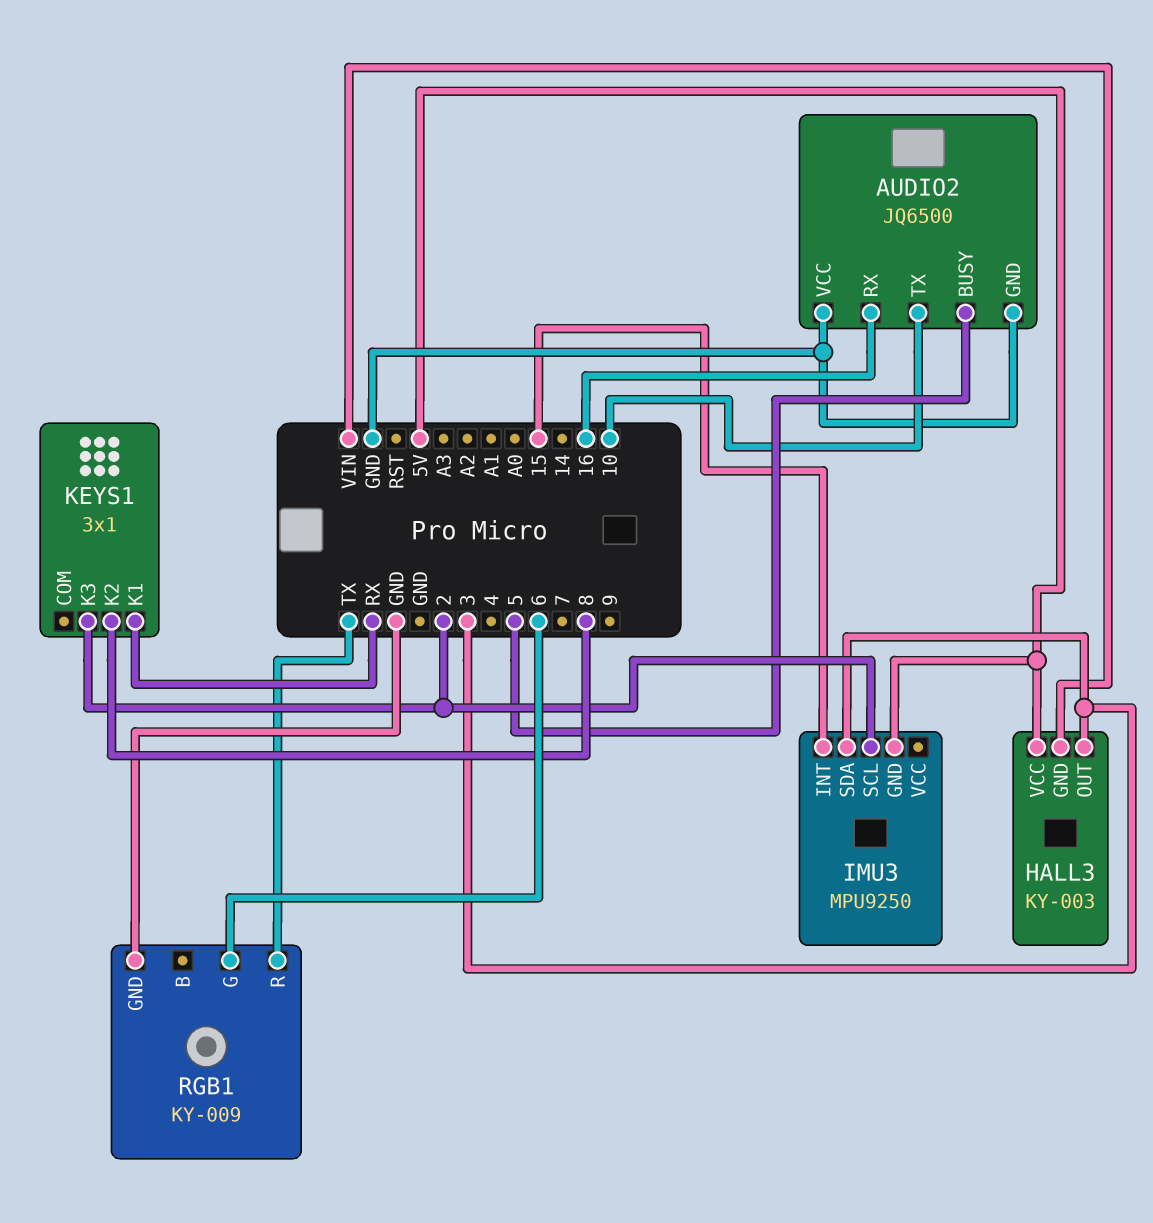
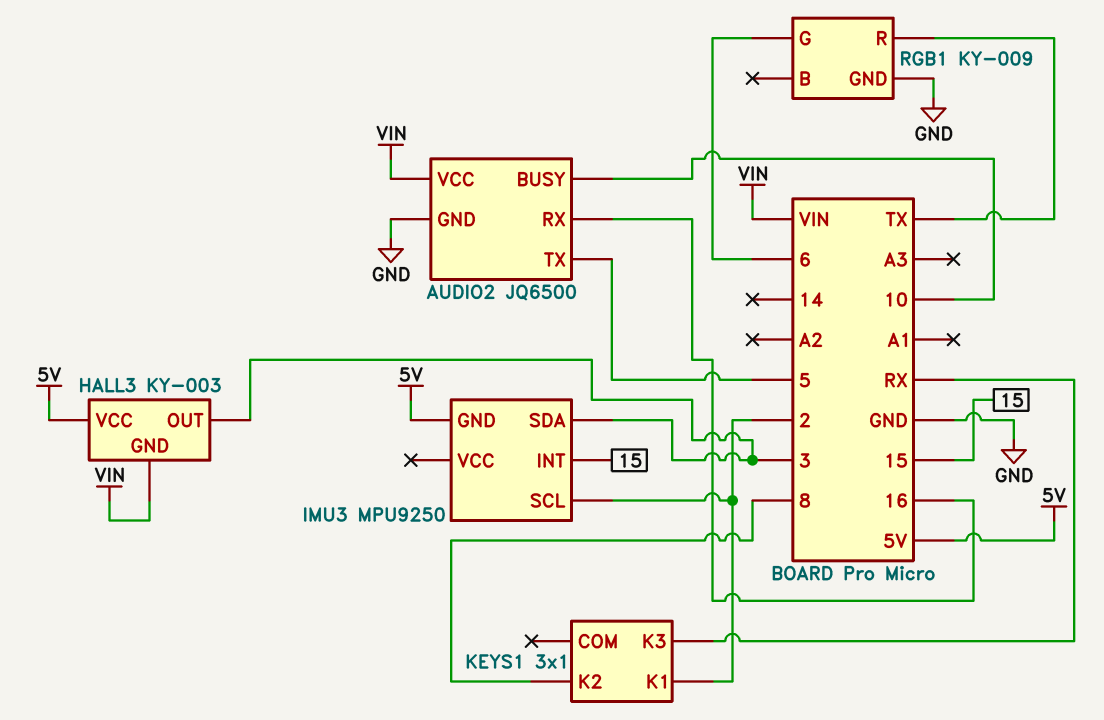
AUDIO2 pin BUSY: 5 -> 10
AUDIO2 pin TX: 10 -> 5
AUDIO2 pin VCC: GND -> VIN
KEYS1 pin K1: RX -> 2
KEYS1 pin K3: 2 -> RX

